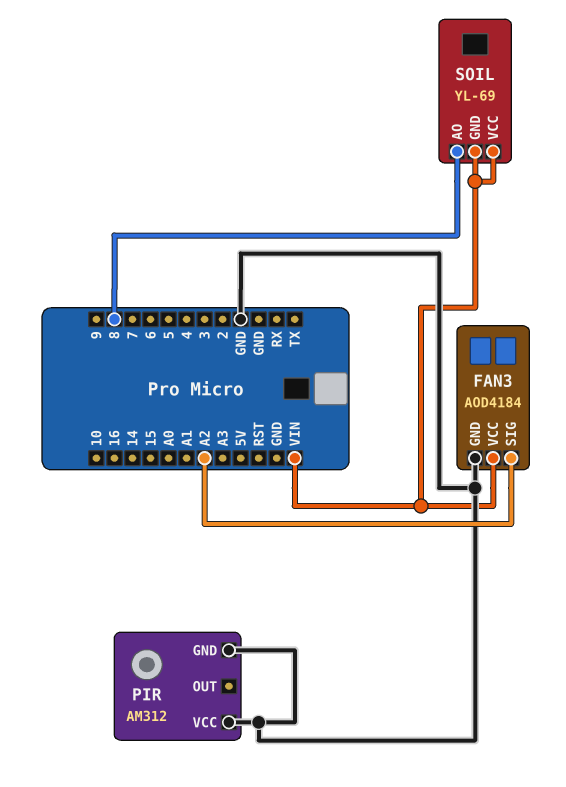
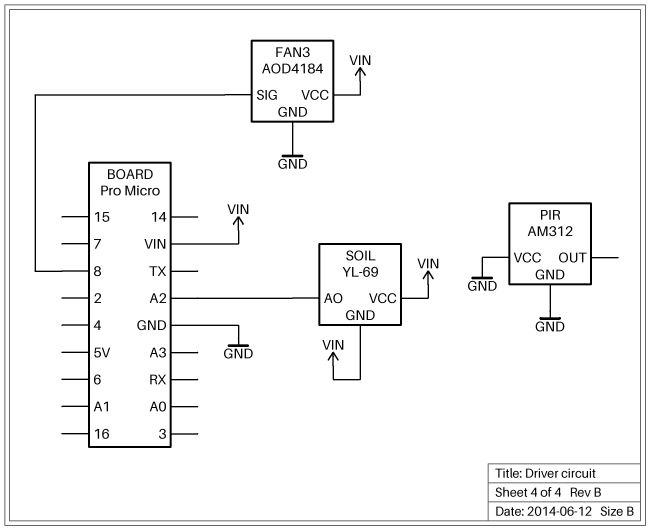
FAN3 pin SIG: A2 -> 8
SOIL pin AO: 8 -> A2

